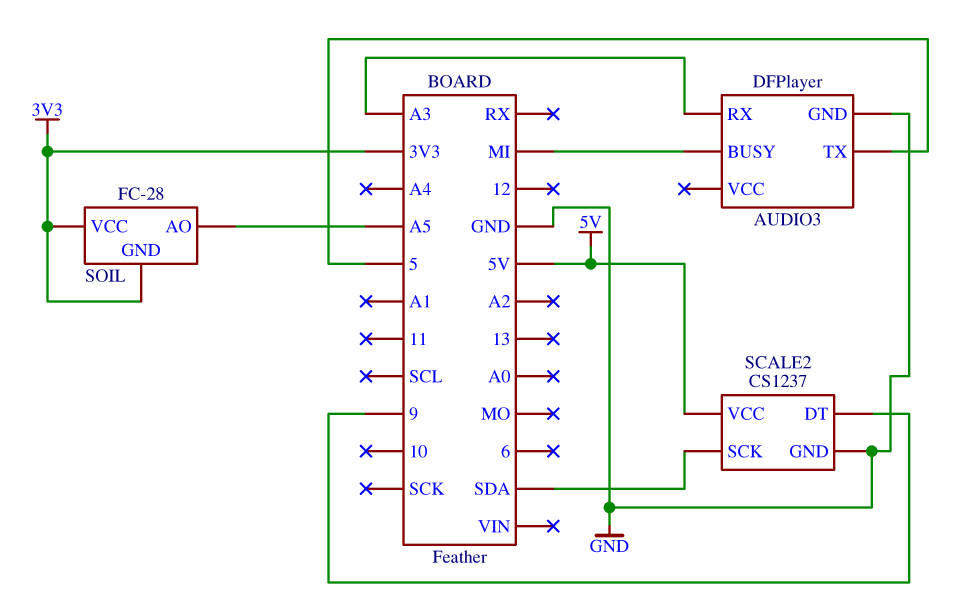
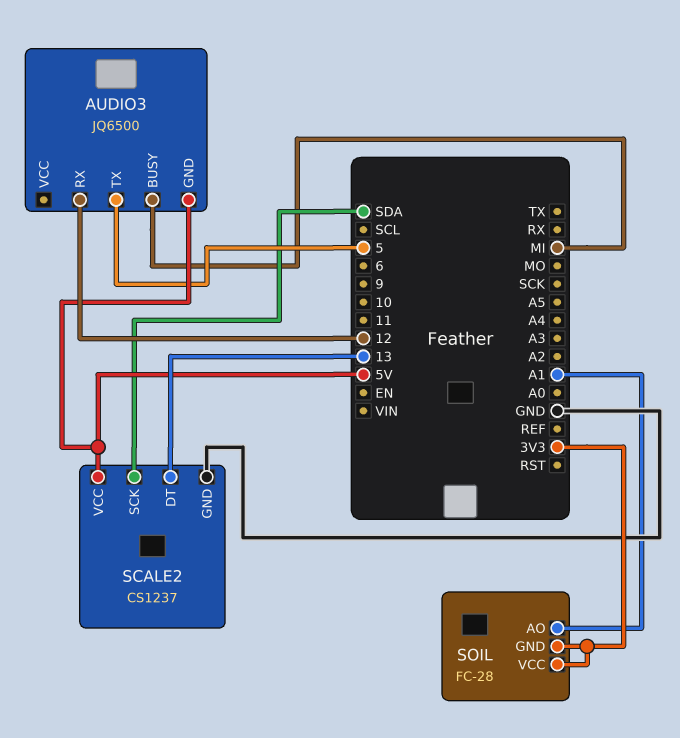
AUDIO3: DFPlayer -> JQ6500
AUDIO3 pin GND: GND -> 5V
AUDIO3 pin RX: A3 -> 12
SCALE2 pin DT: 9 -> 13
SOIL pin AO: A5 -> A1

